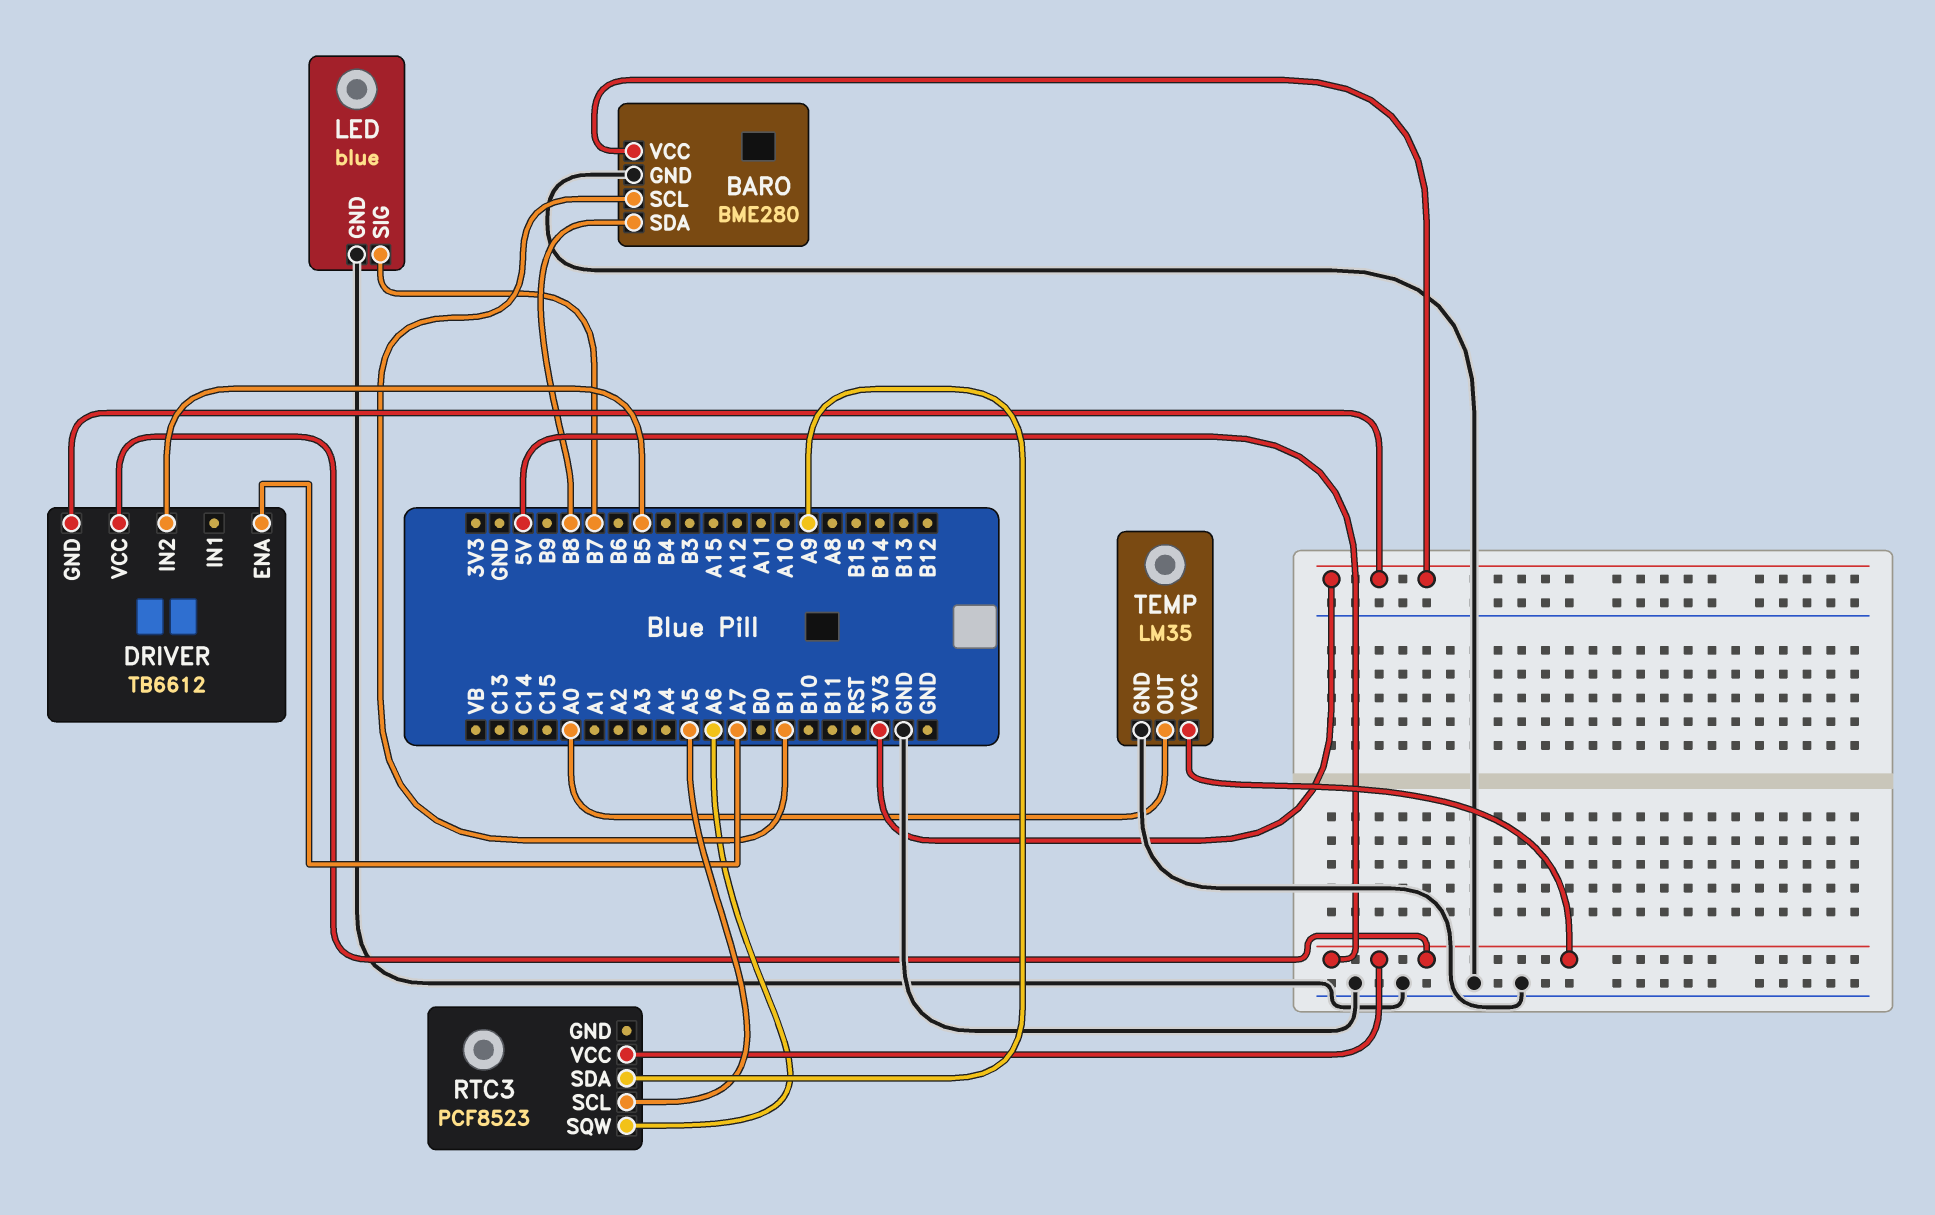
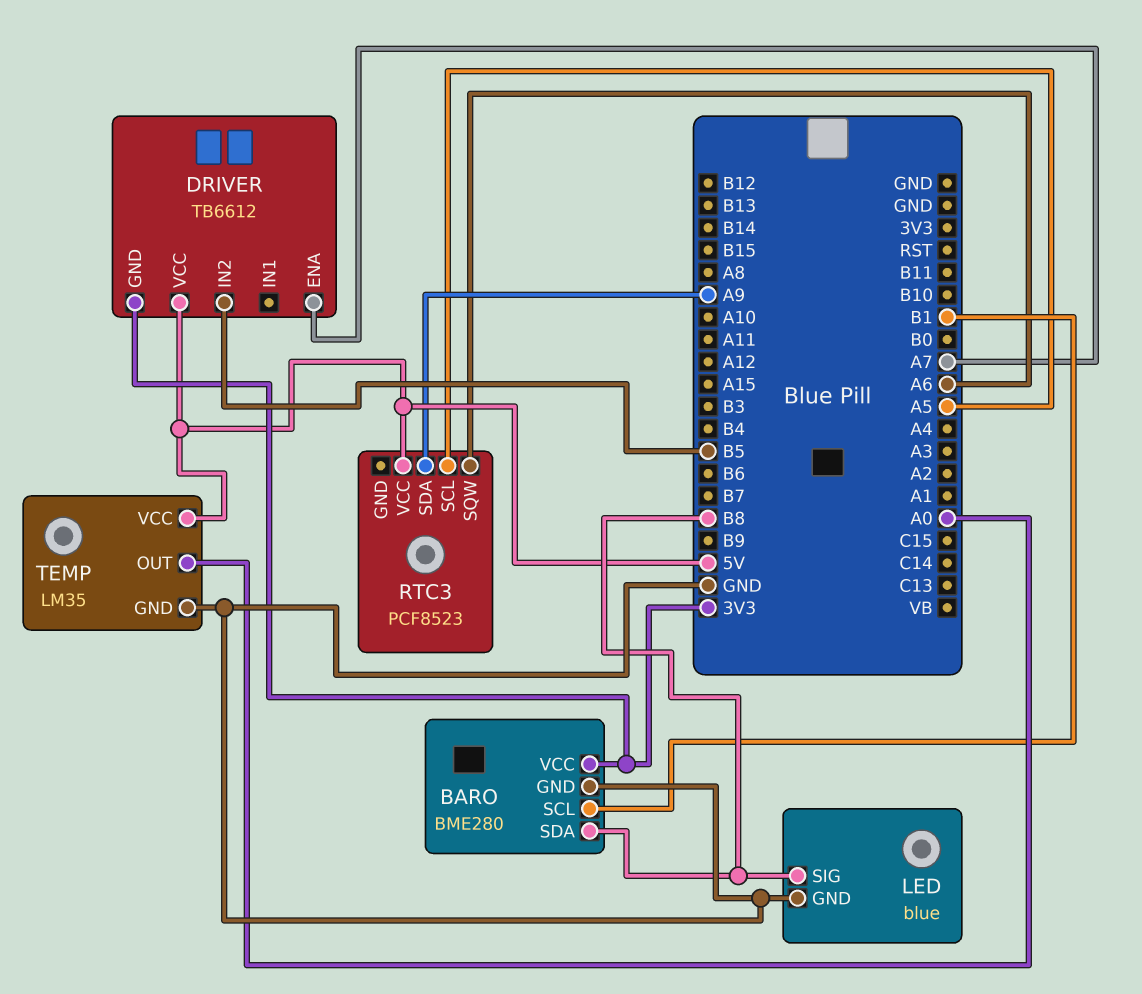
LED pin SIG: B7 -> B8

